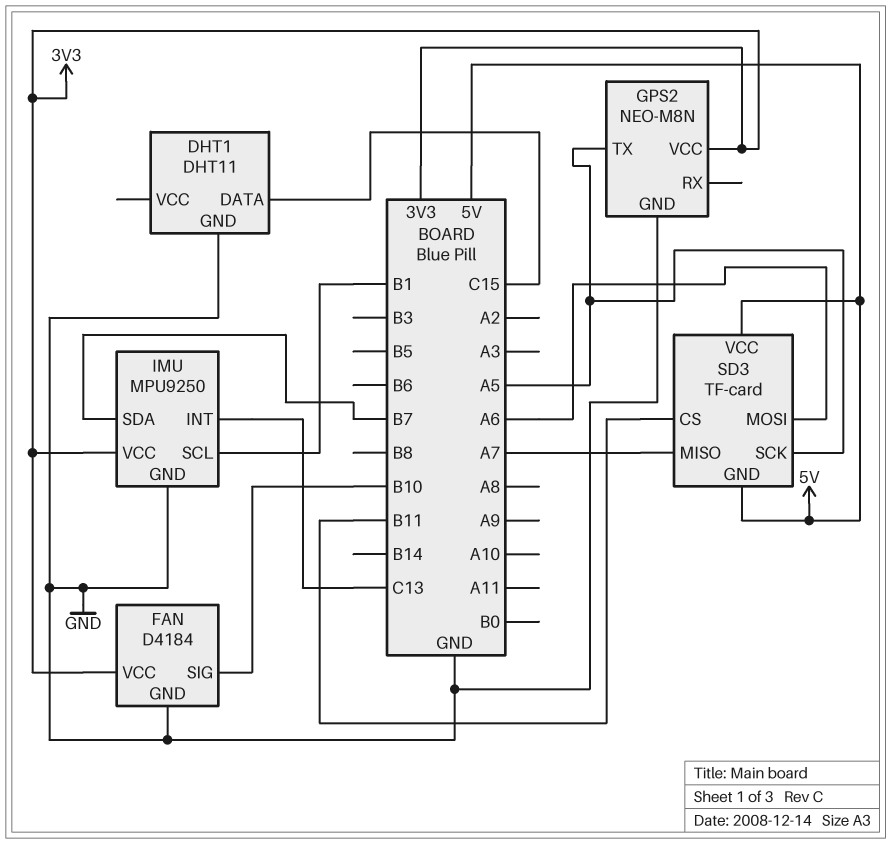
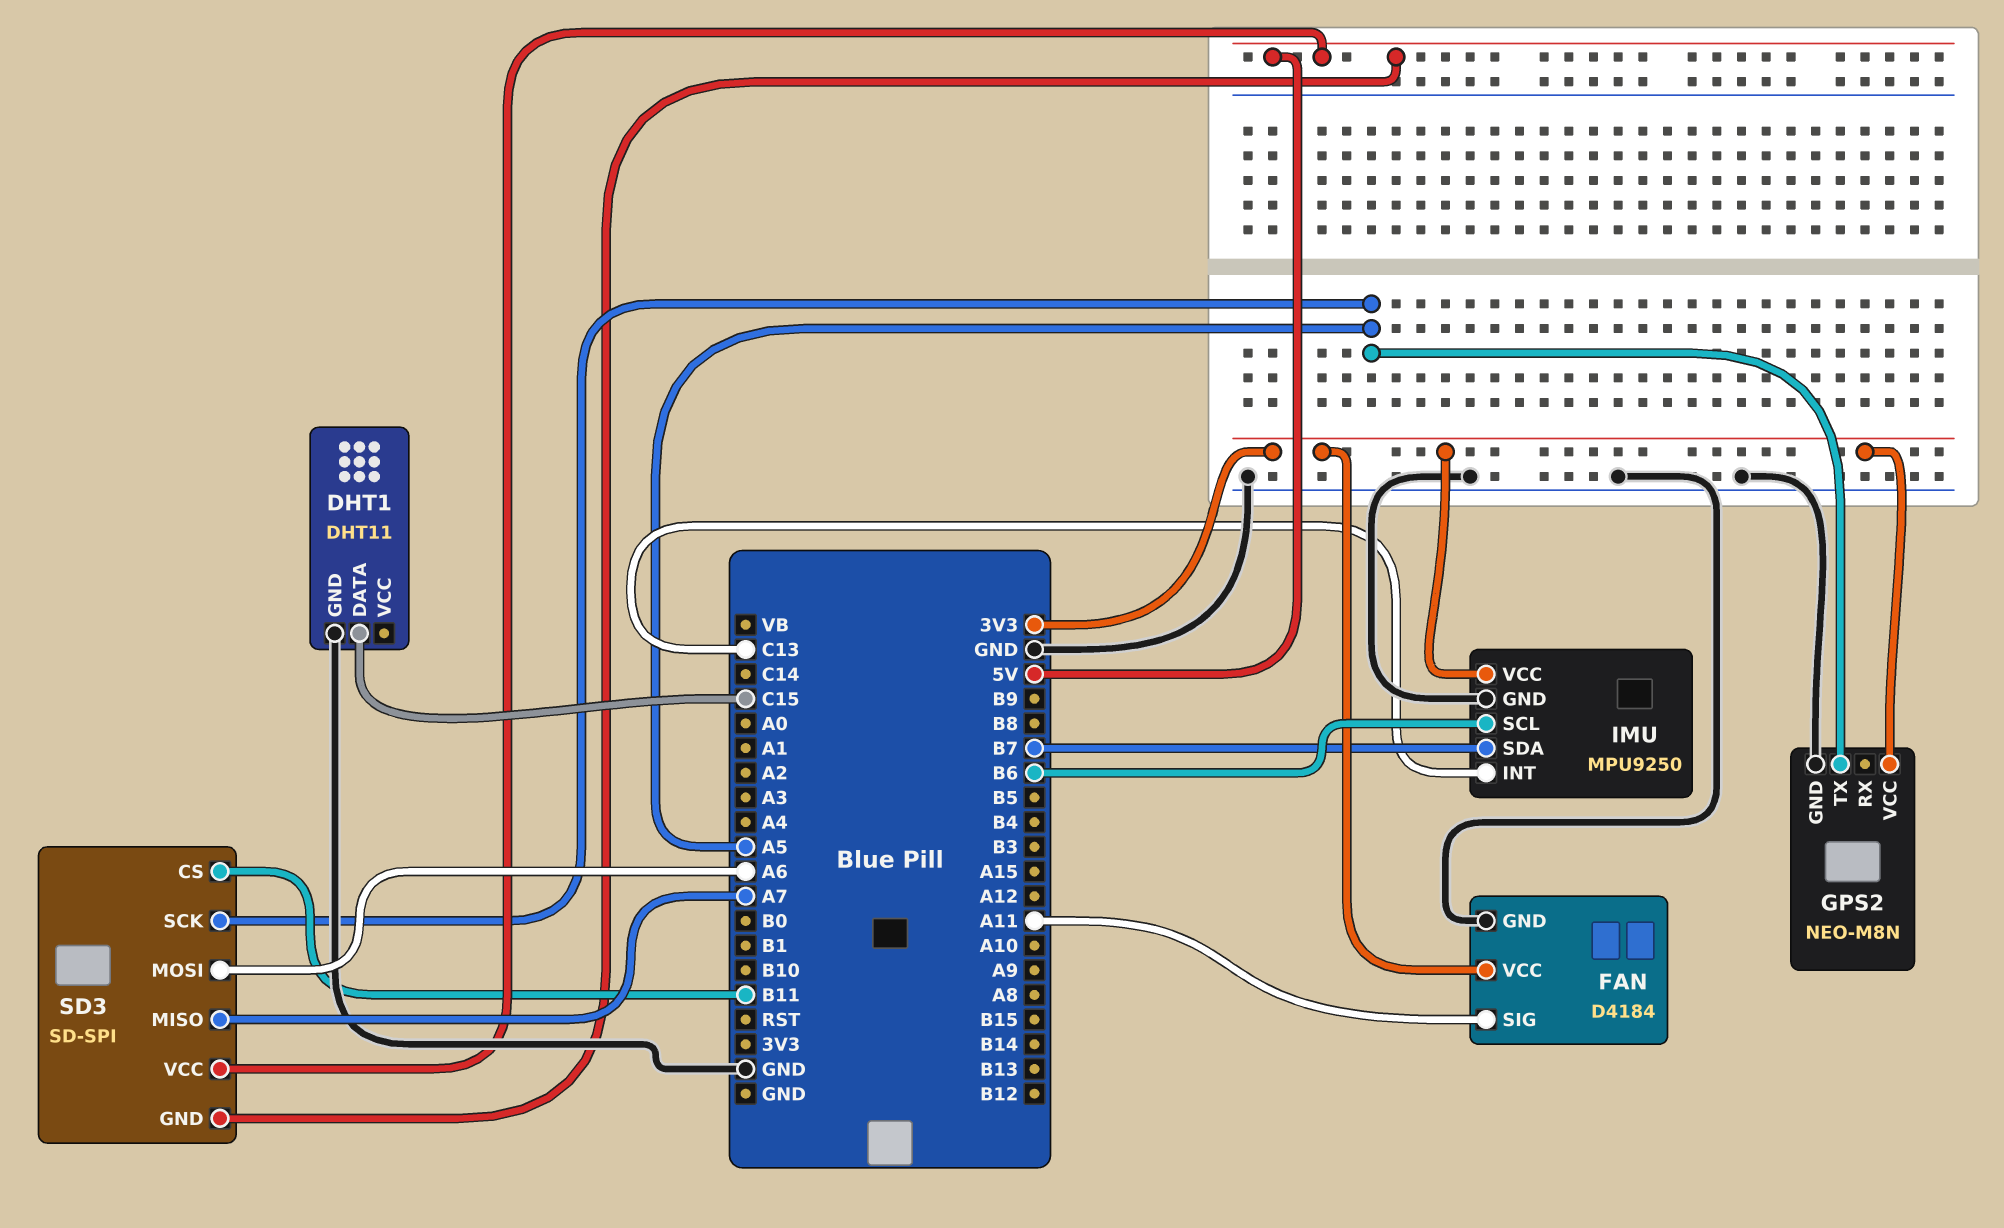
FAN pin SIG: B10 -> A11
IMU pin SCL: B1 -> B6
SD3: TF-card -> SD-SPI

